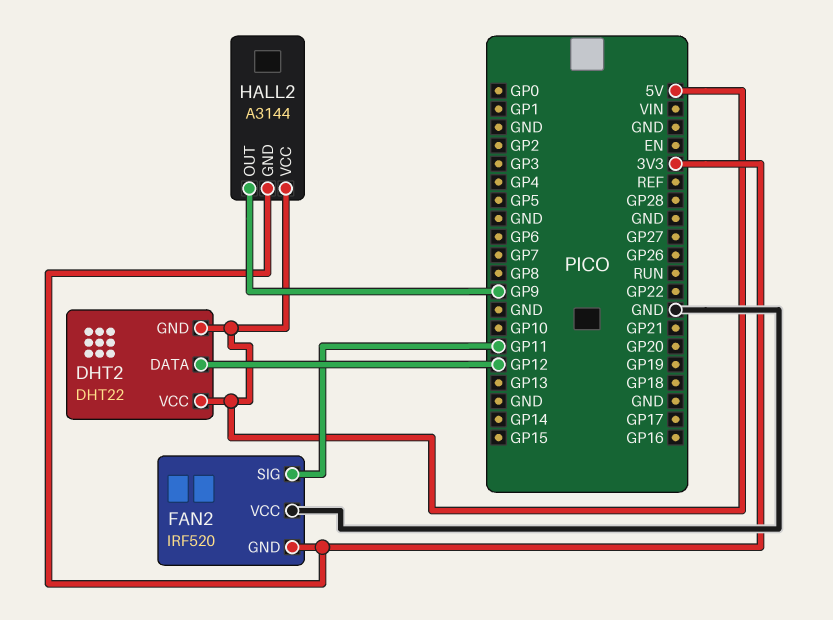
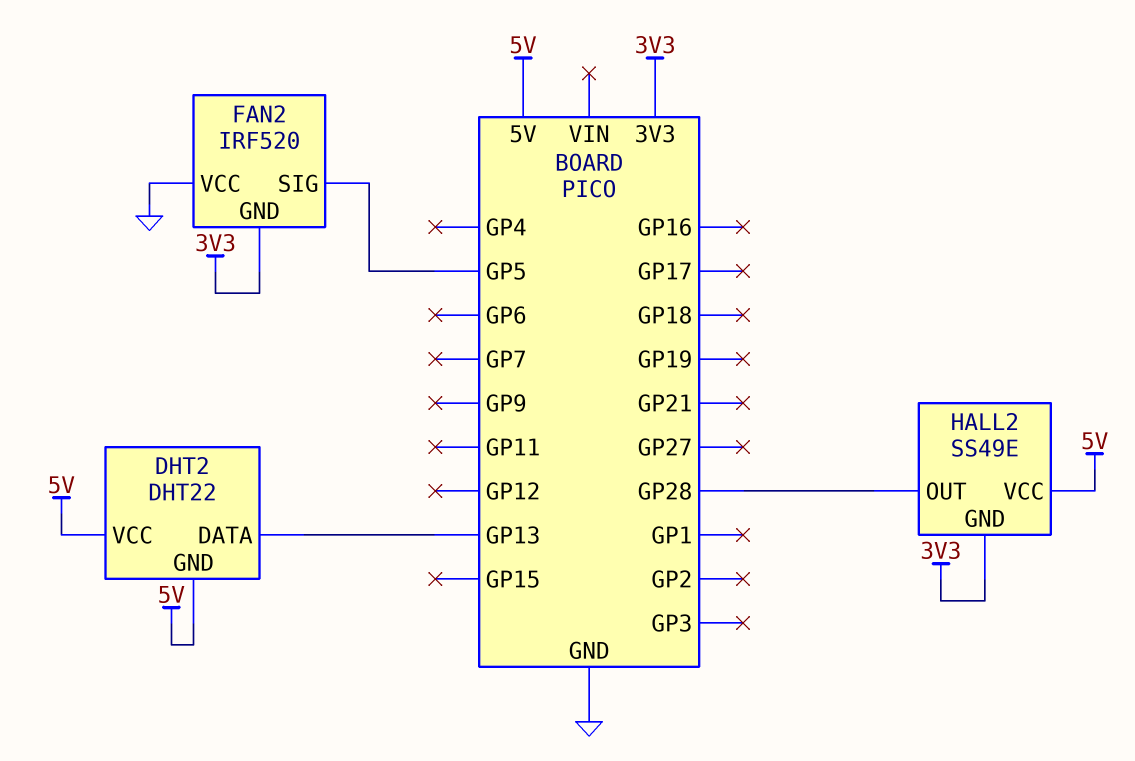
DHT2 pin DATA: GP12 -> GP13
FAN2 pin SIG: GP11 -> GP5
HALL2: A3144 -> SS49E
HALL2 pin OUT: GP9 -> GP28

